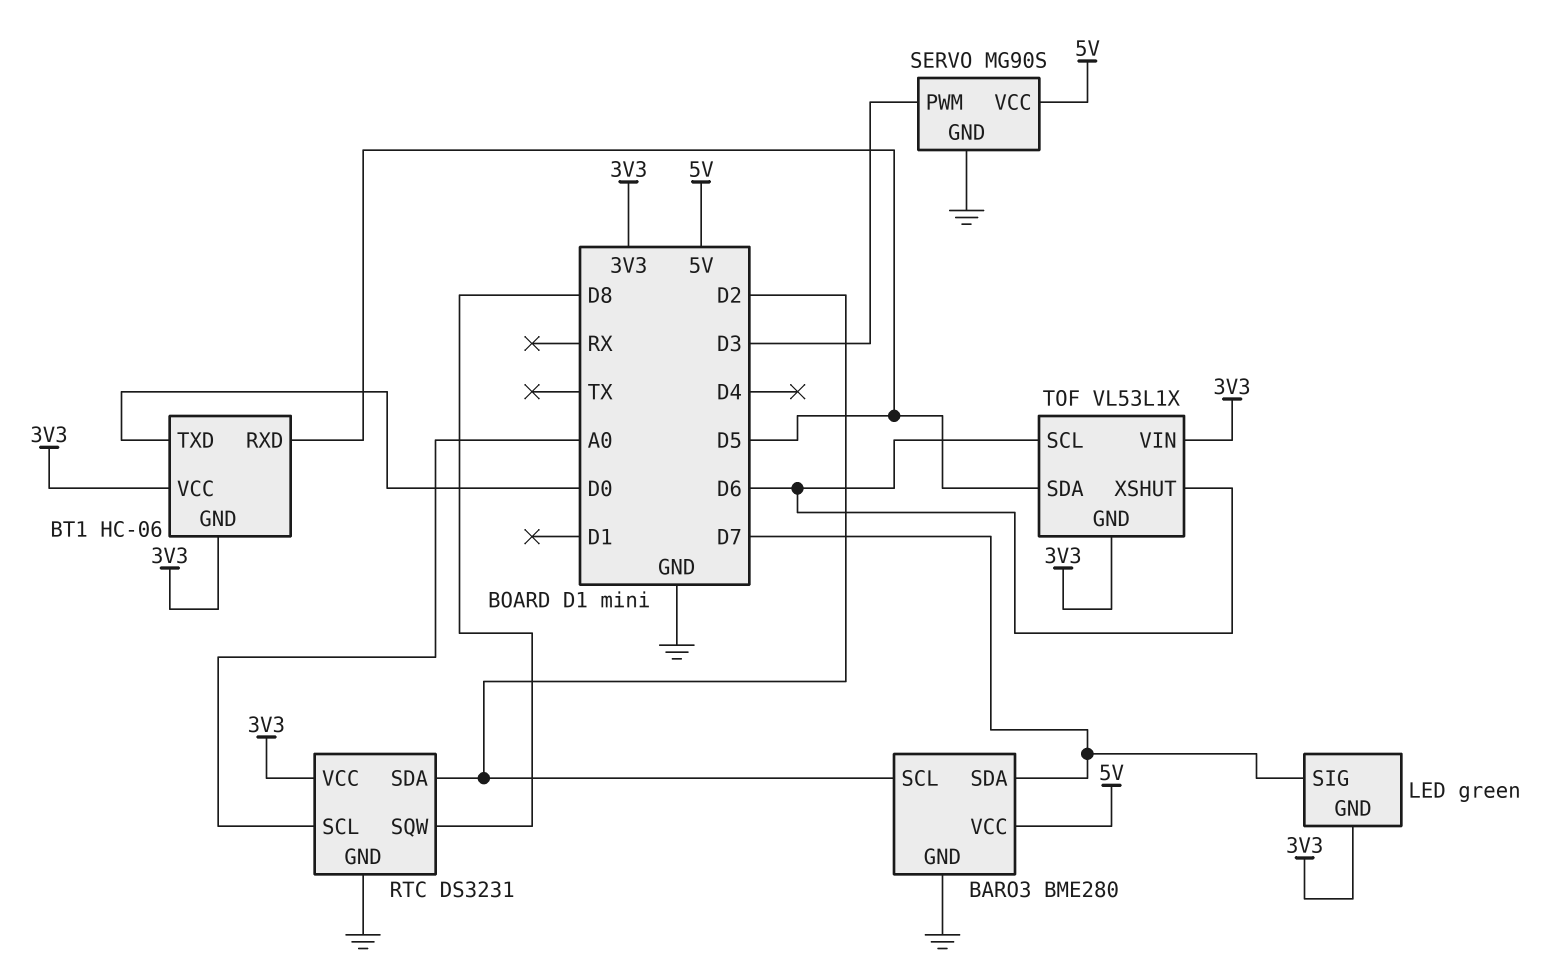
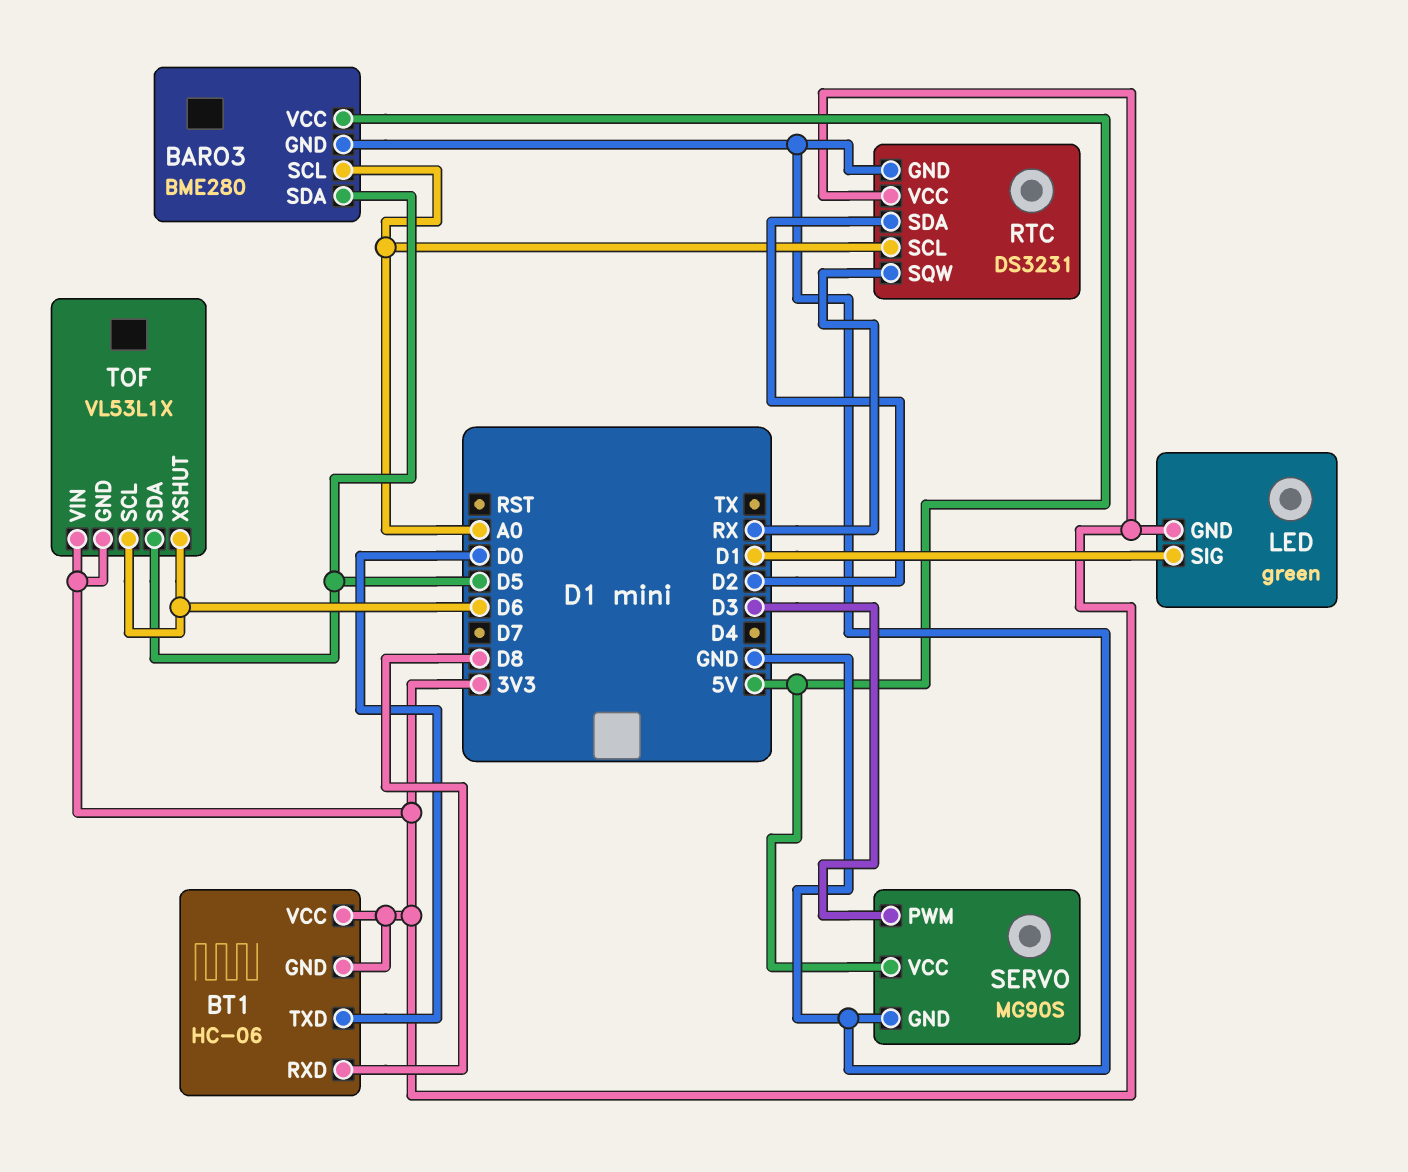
BARO3 pin SCL: D2 -> A0
BARO3 pin SDA: D7 -> D5
BT1 pin RXD: D5 -> D8
LED pin SIG: D7 -> D1
RTC pin SQW: D8 -> RX

